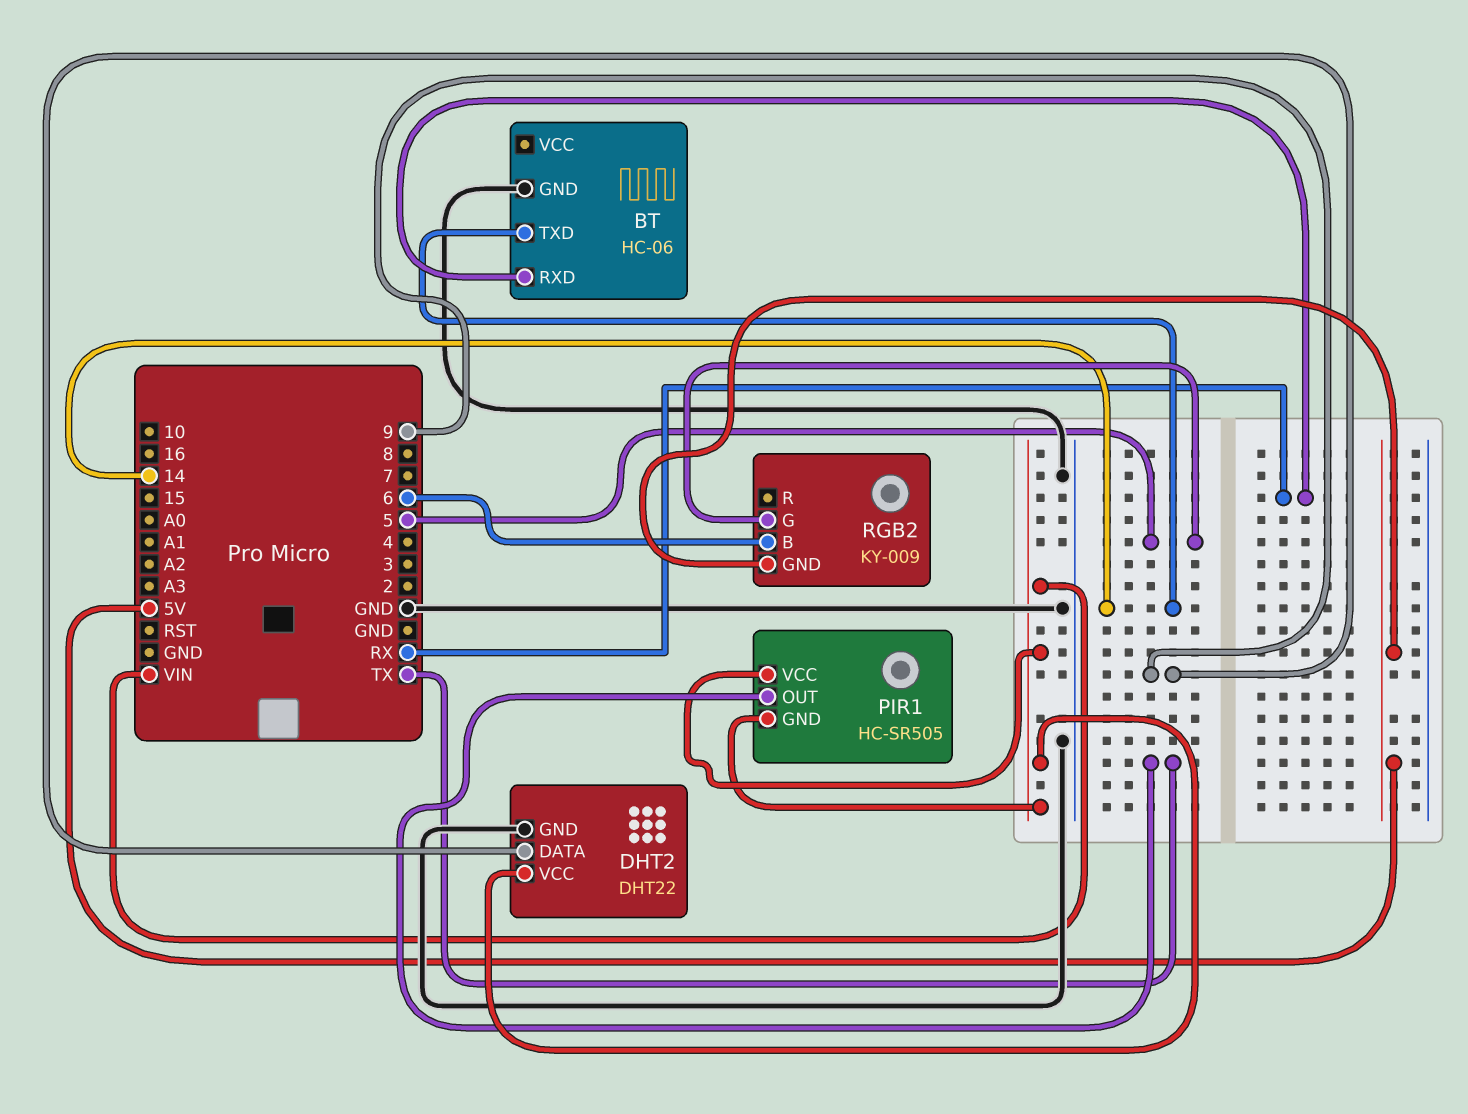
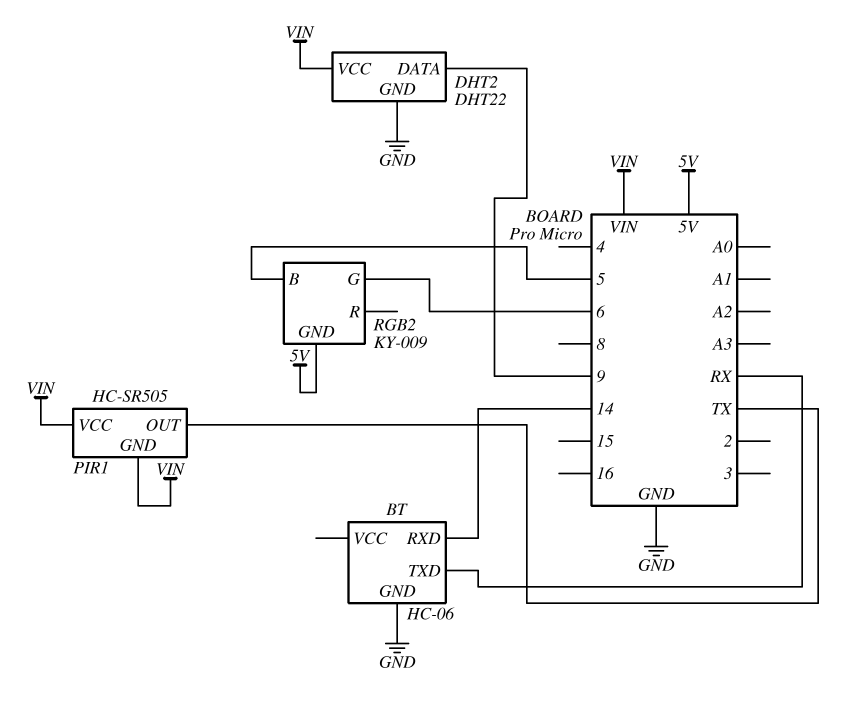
BT pin RXD: RX -> 14
BT pin TXD: 14 -> RX
RGB2 pin B: 6 -> 5
RGB2 pin G: 5 -> 6

